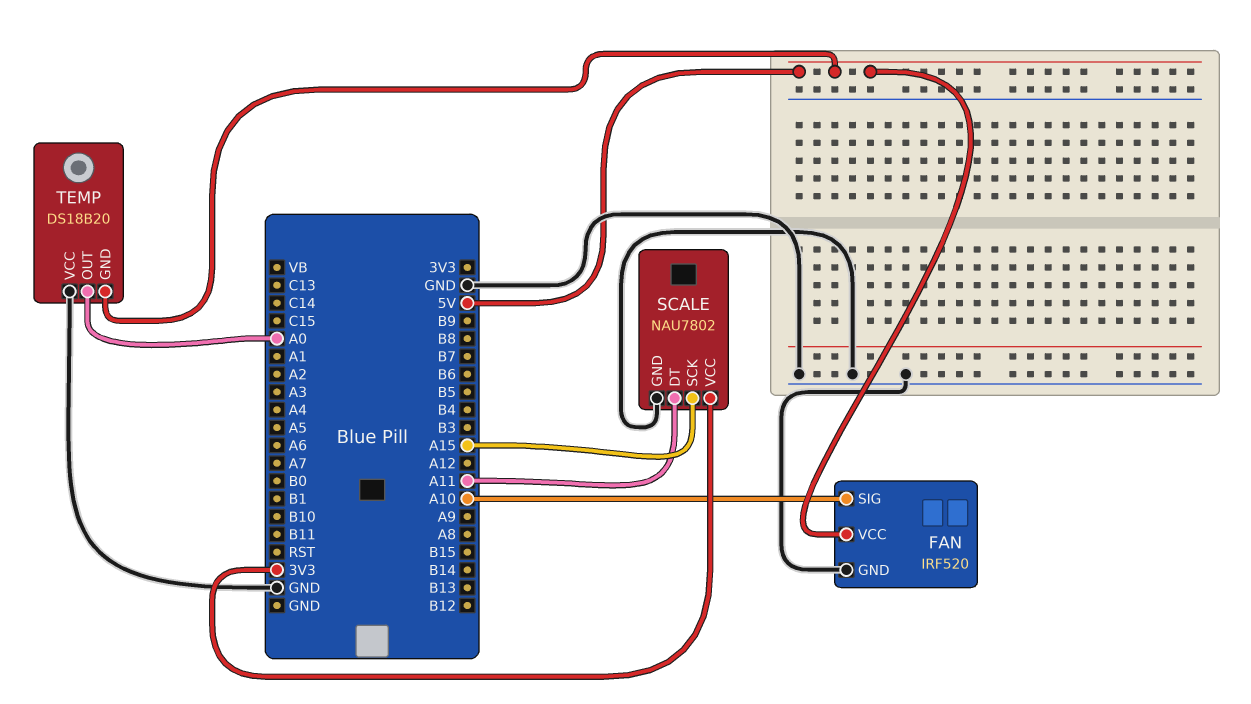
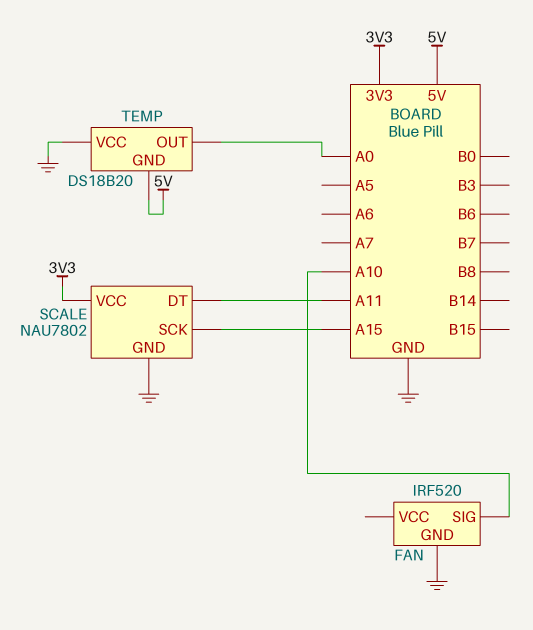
FAN pin VCC: 5V -> none

